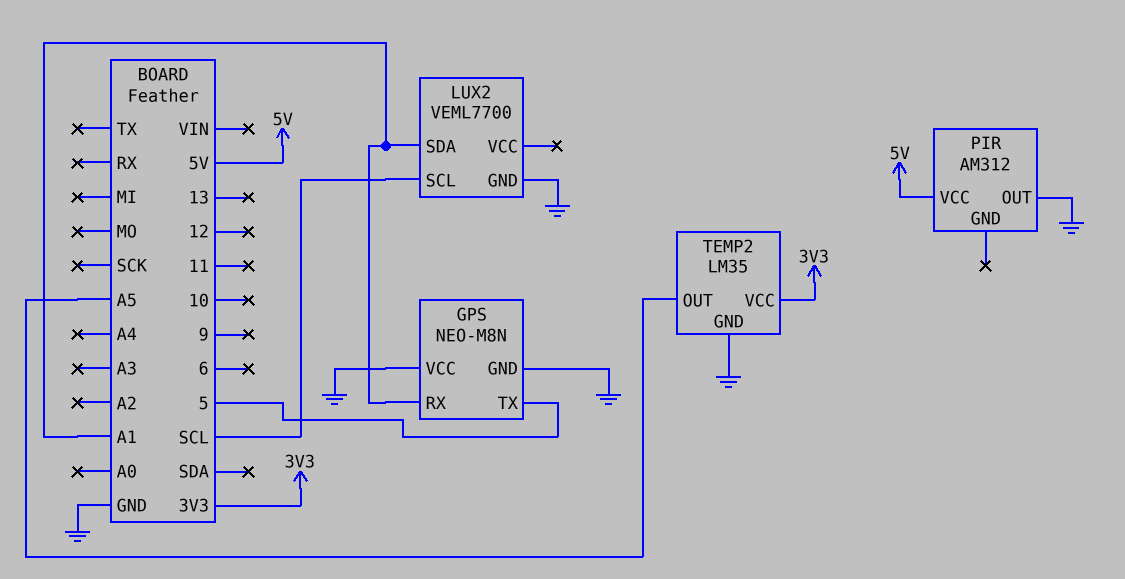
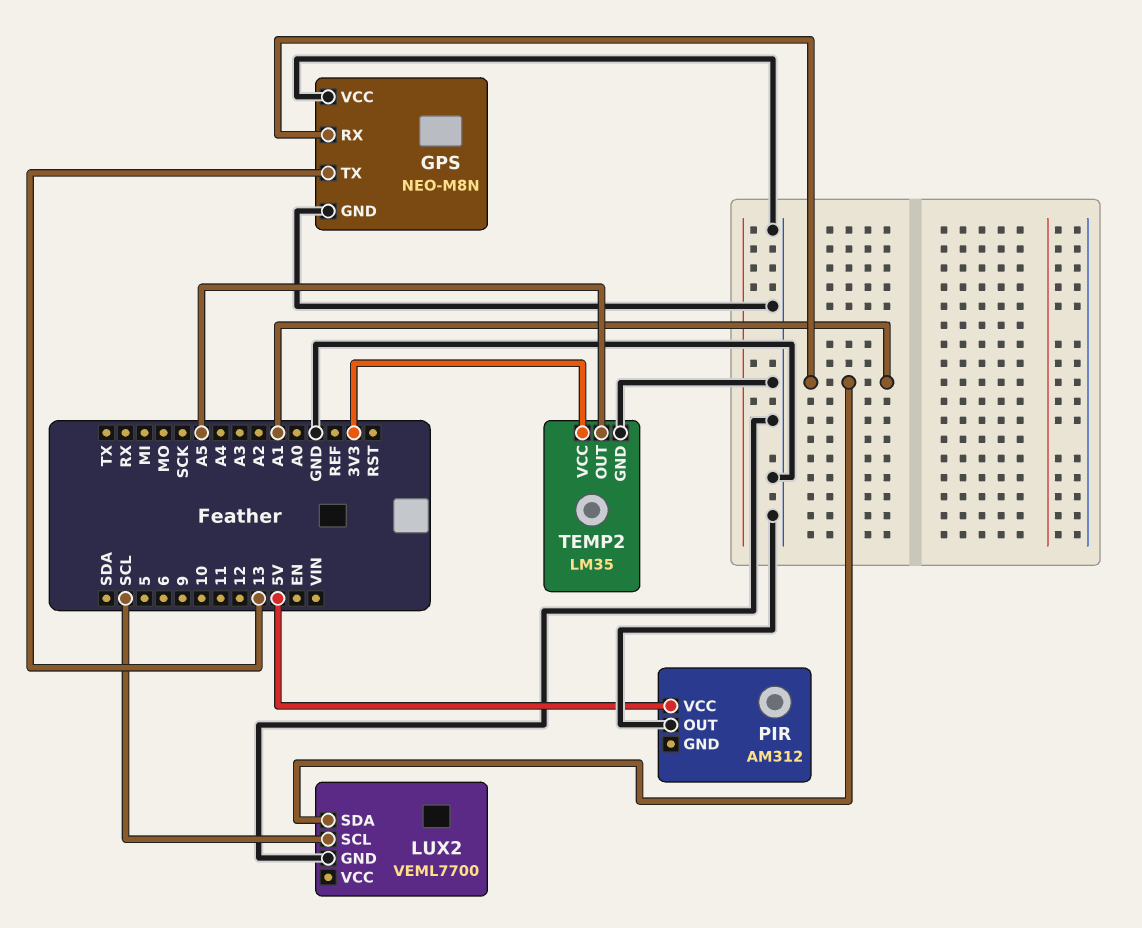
GPS pin TX: 5 -> 13

